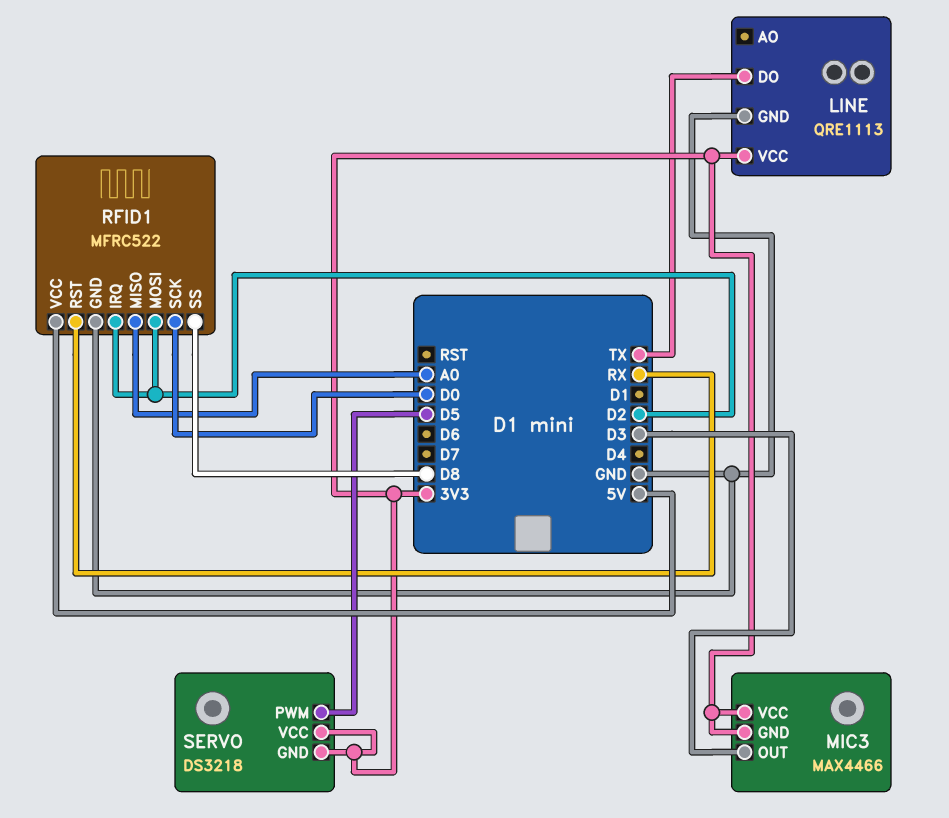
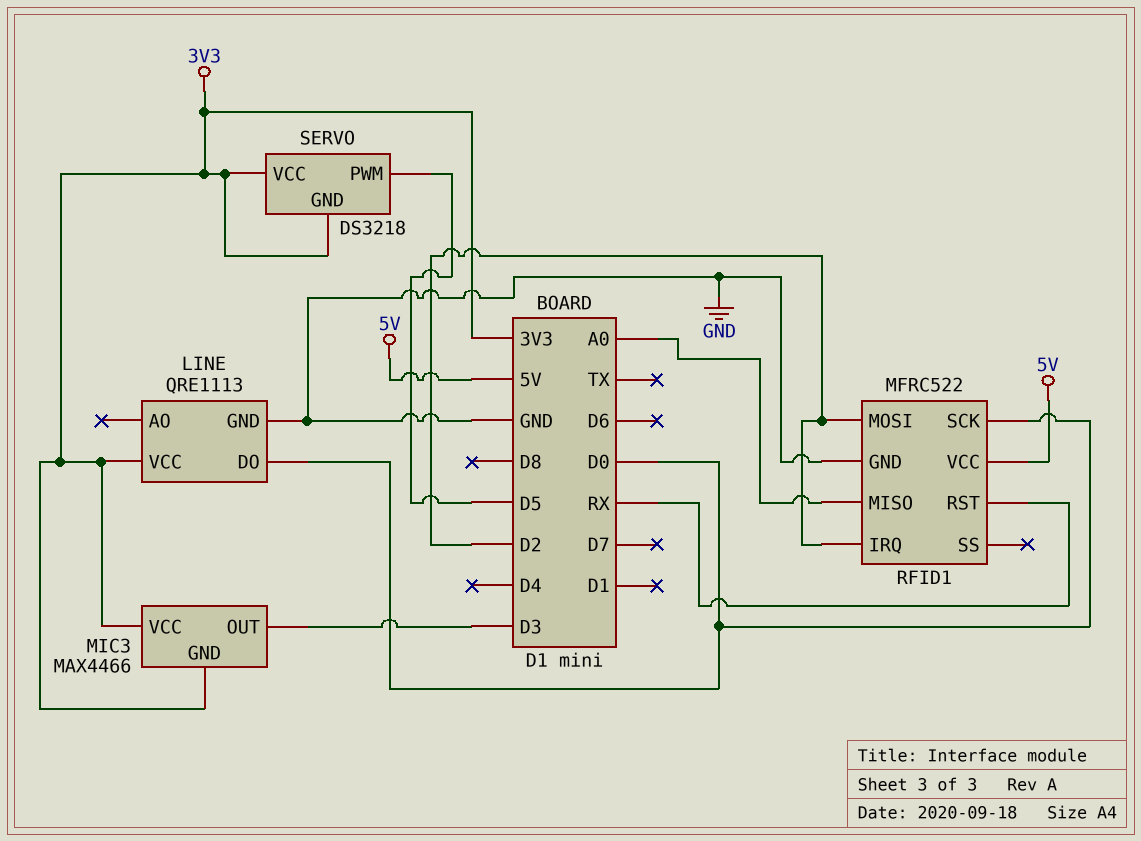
LINE pin DO: TX -> D0
RFID1 pin SS: D8 -> none

